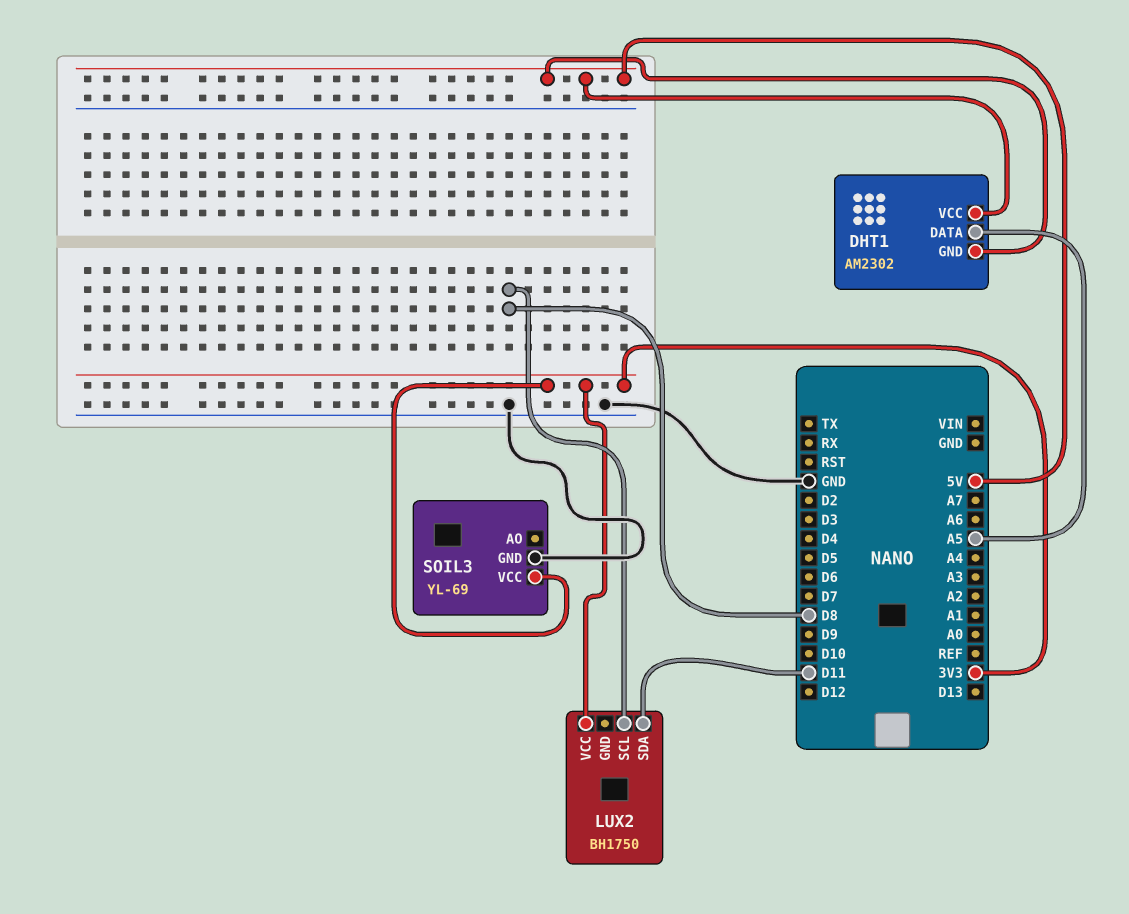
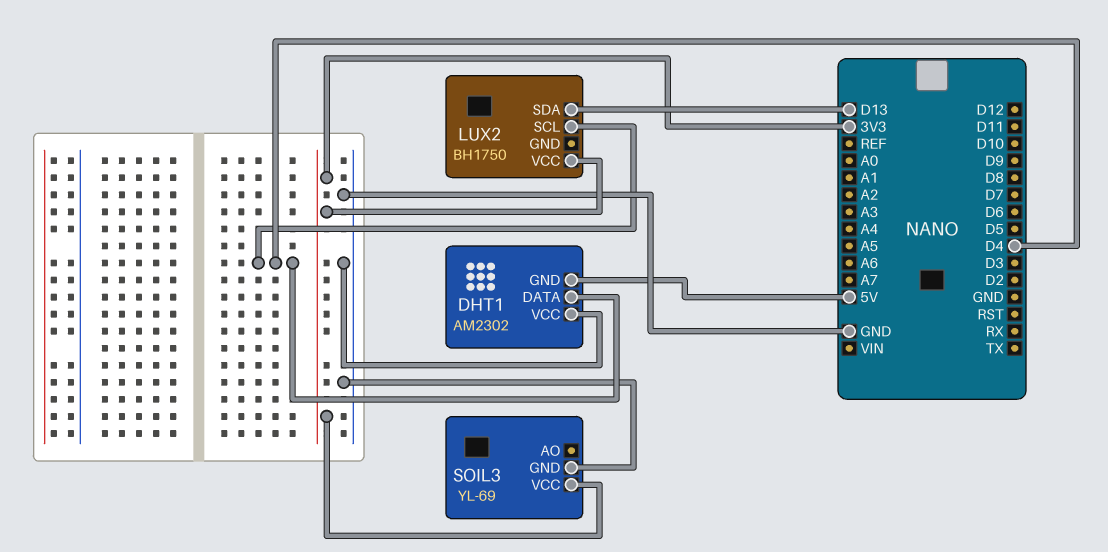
DHT1 pin DATA: A5 -> D4
DHT1 pin VCC: 5V -> GND
LUX2 pin SCL: D8 -> D4
LUX2 pin SDA: D11 -> D13

